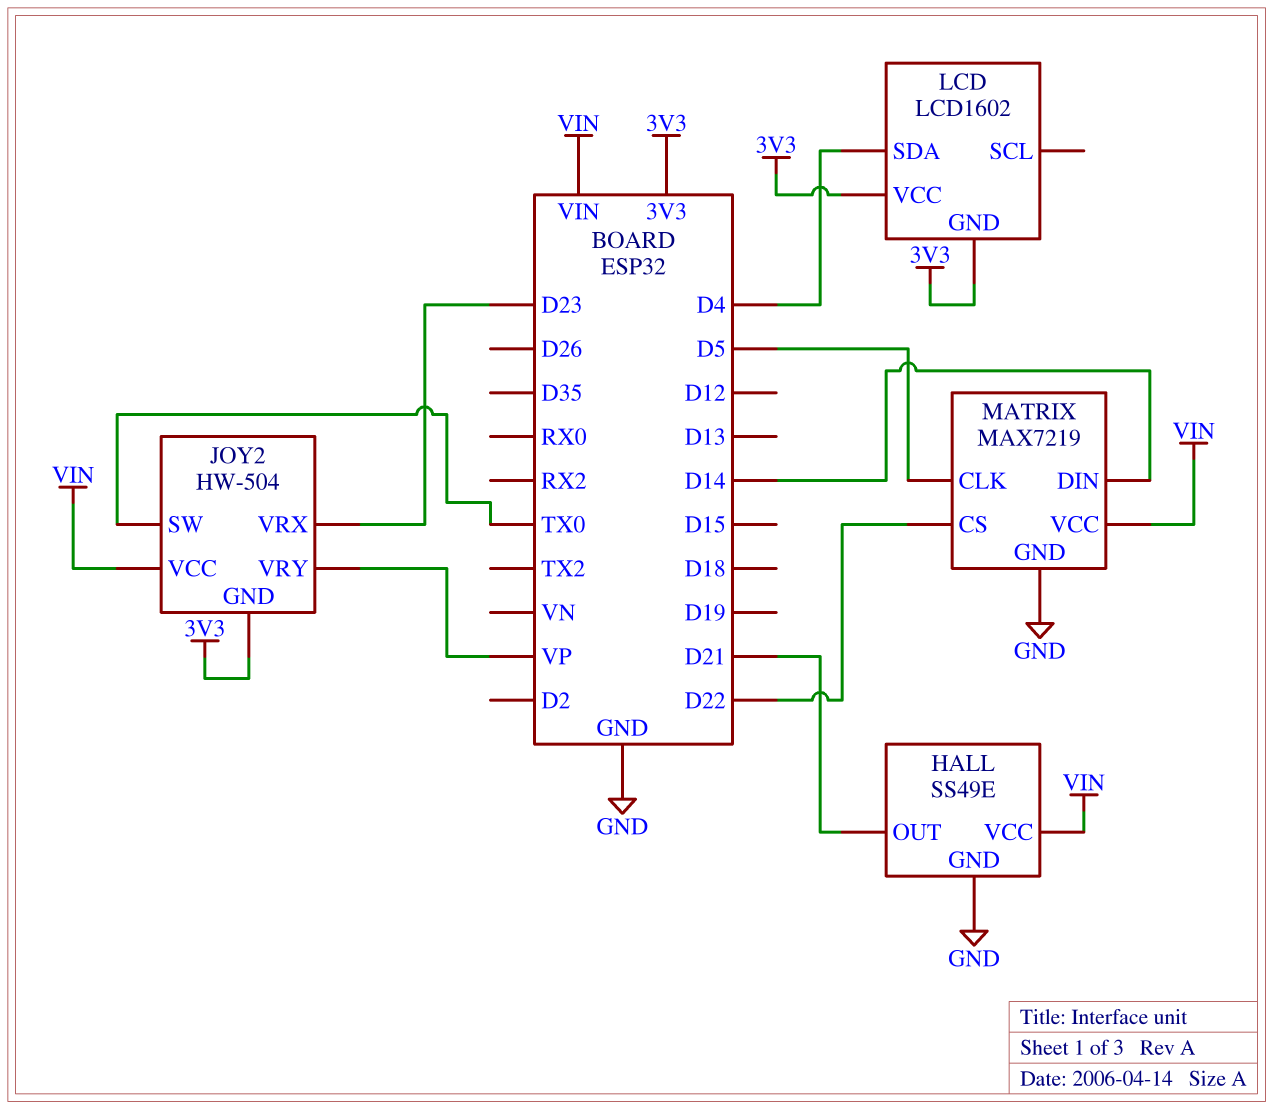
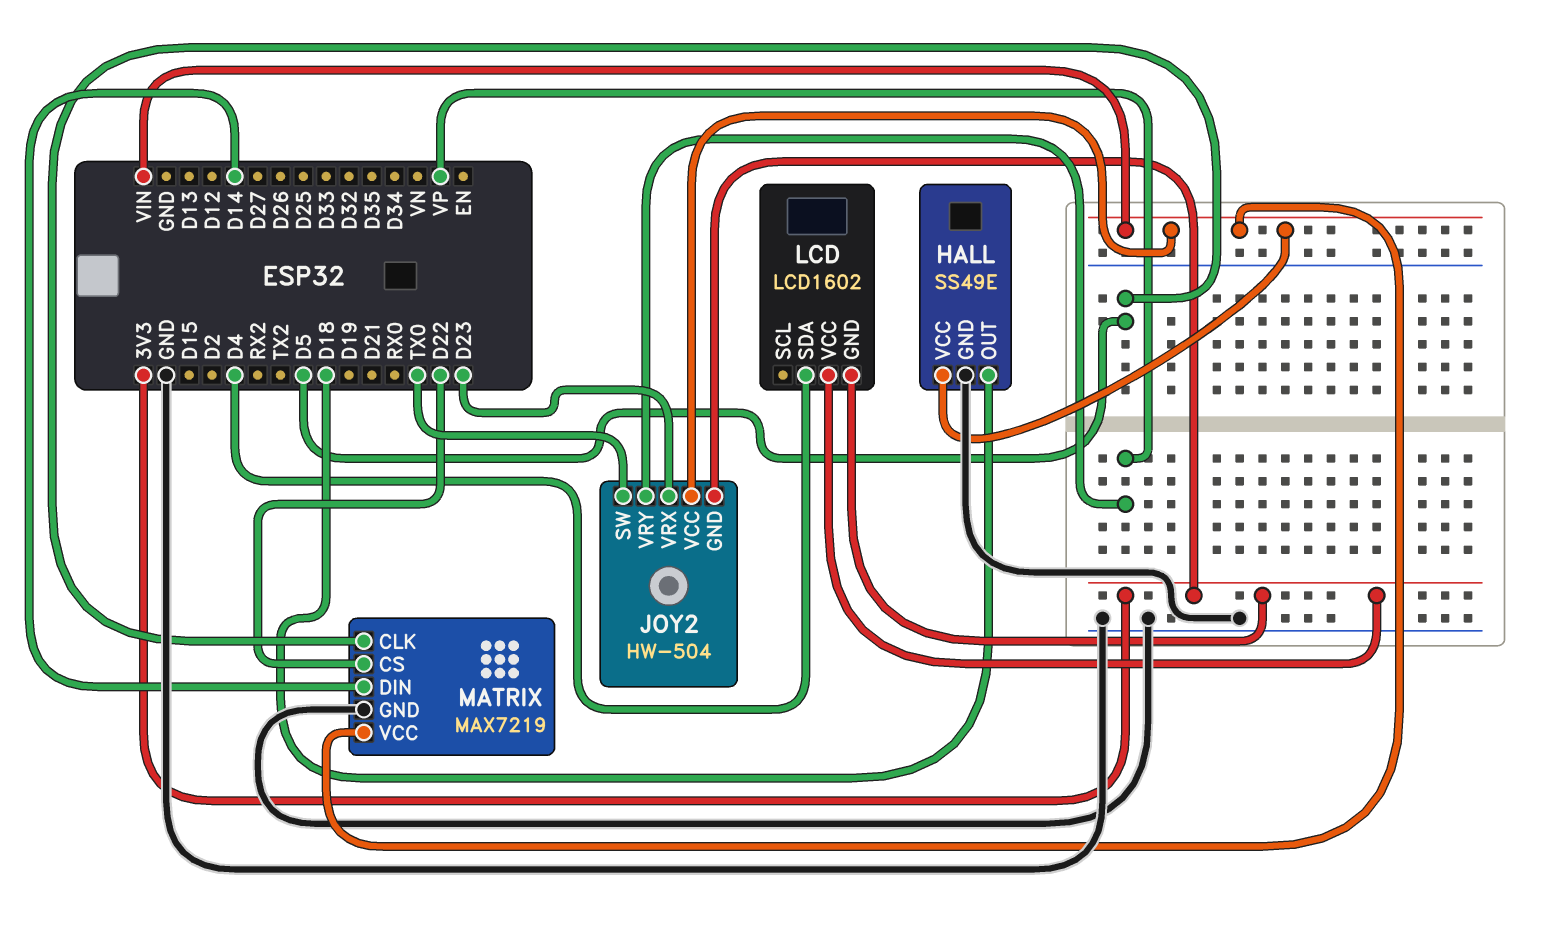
HALL pin OUT: D21 -> D18

